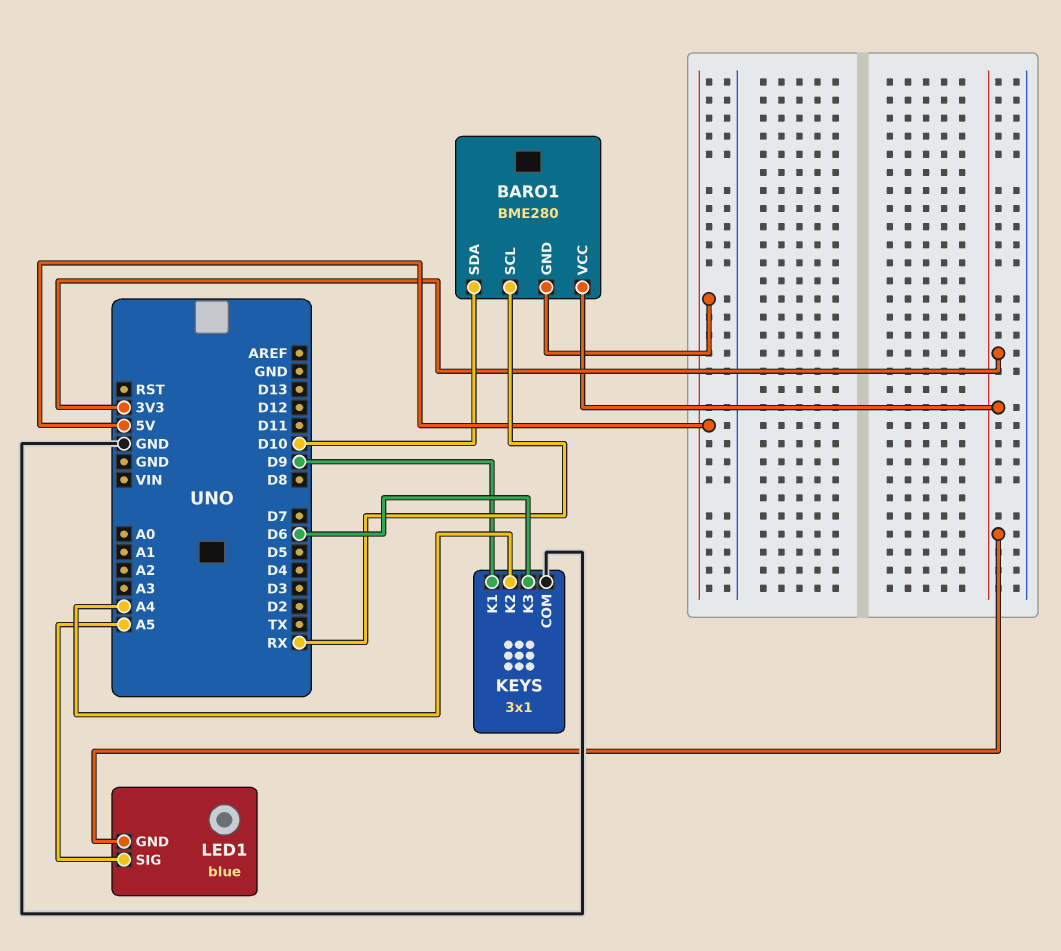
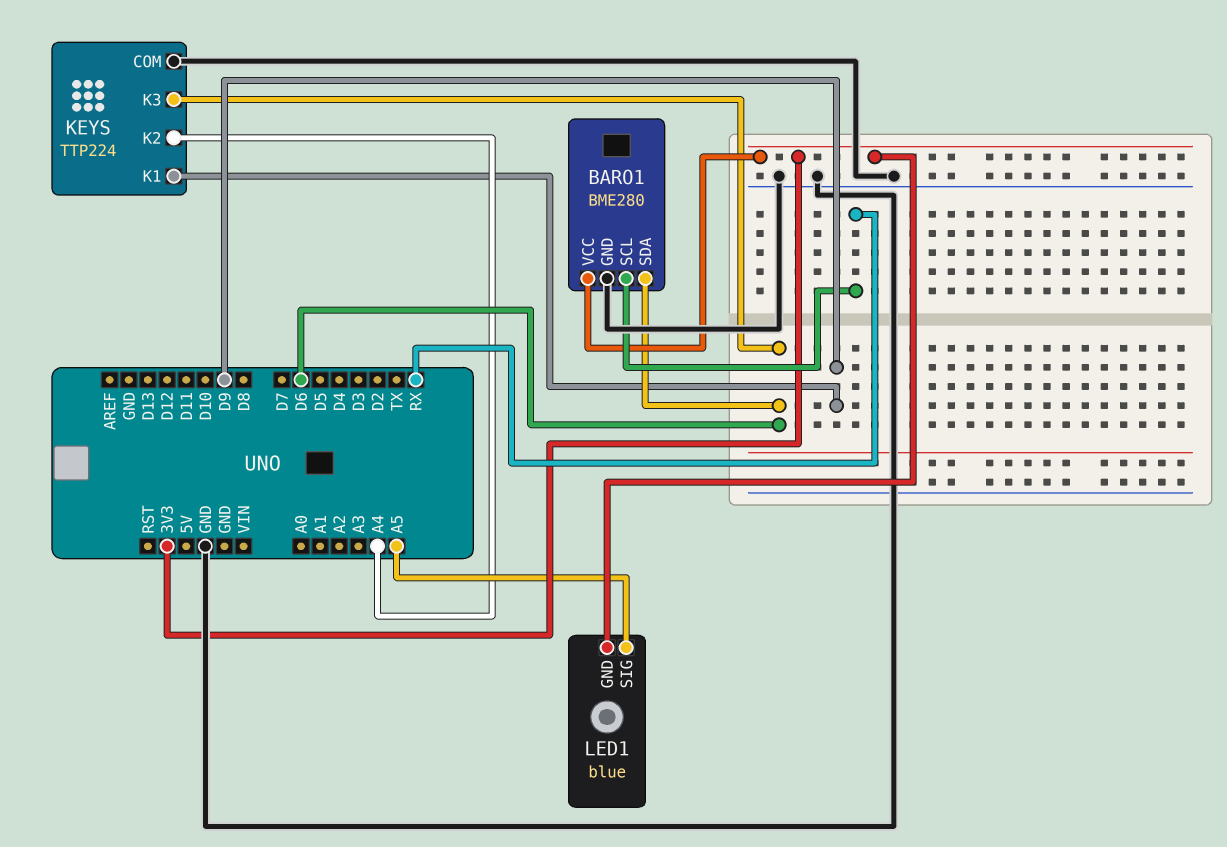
BARO1 pin GND: 5V -> GND
BARO1 pin SDA: D10 -> D6
KEYS: 3x1 -> TTP224

